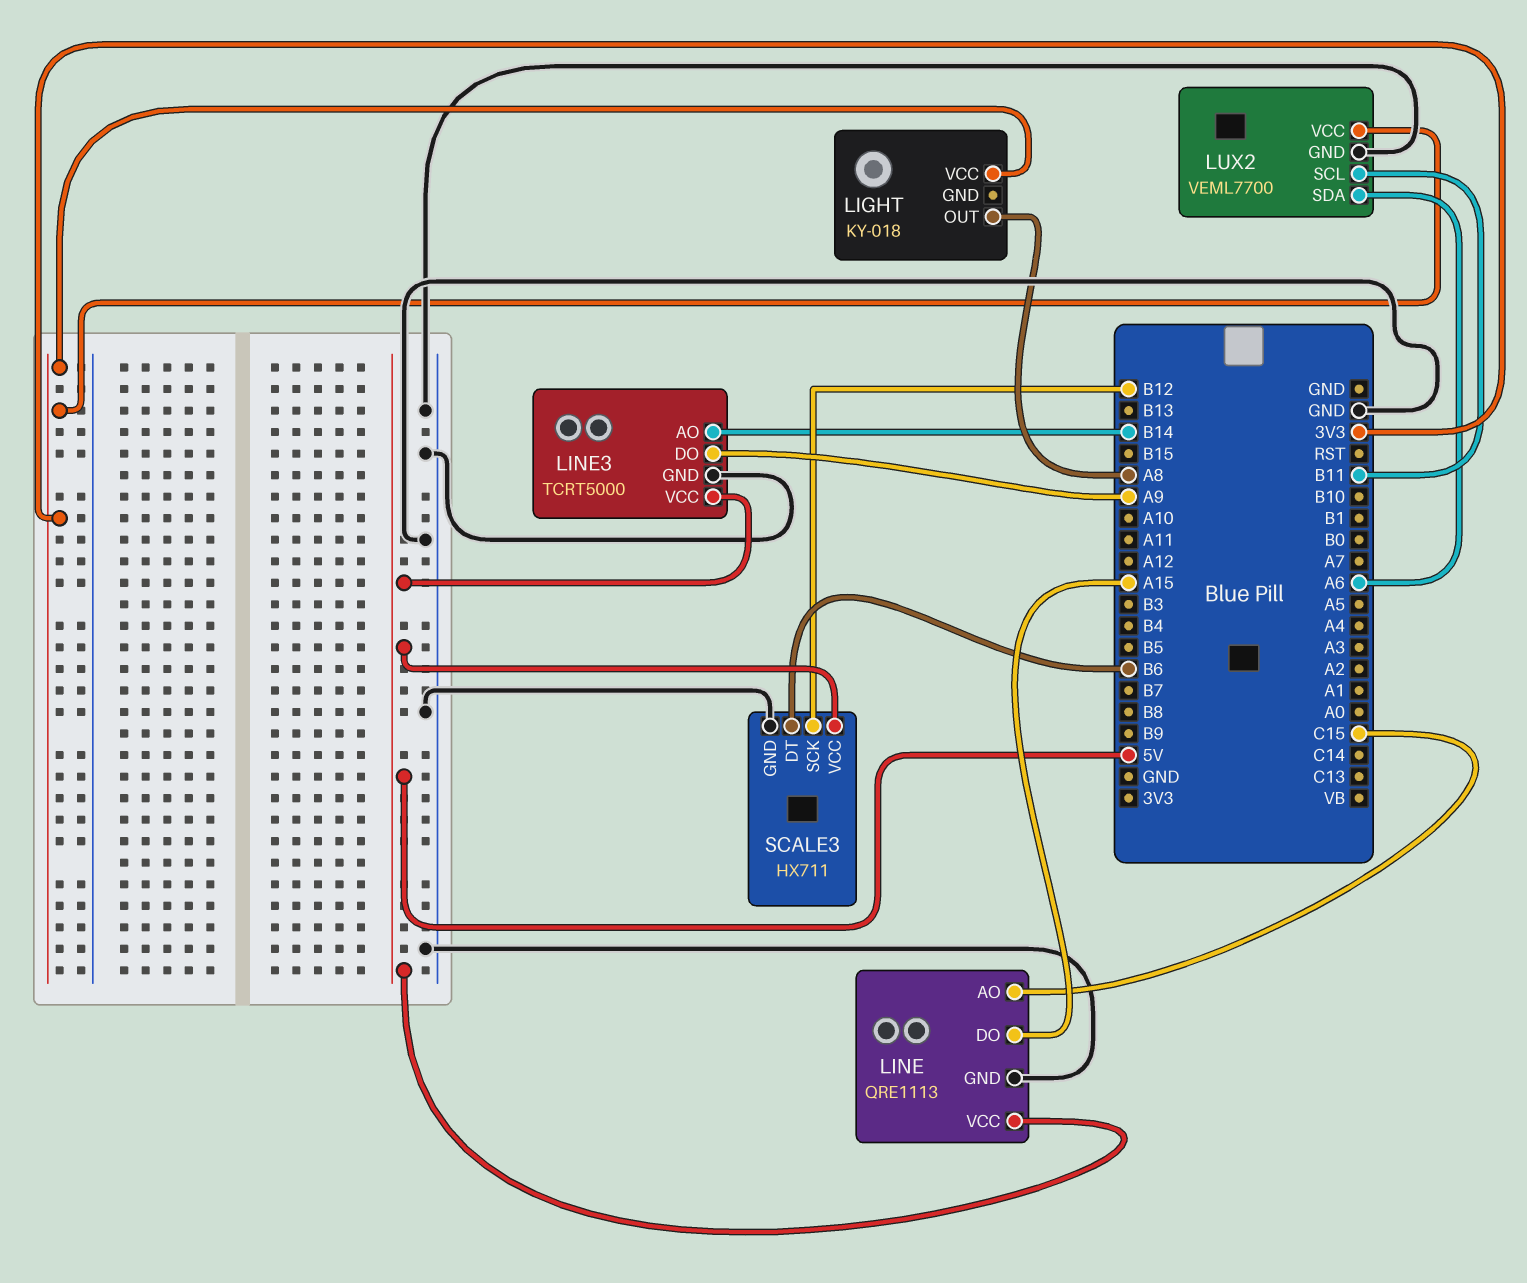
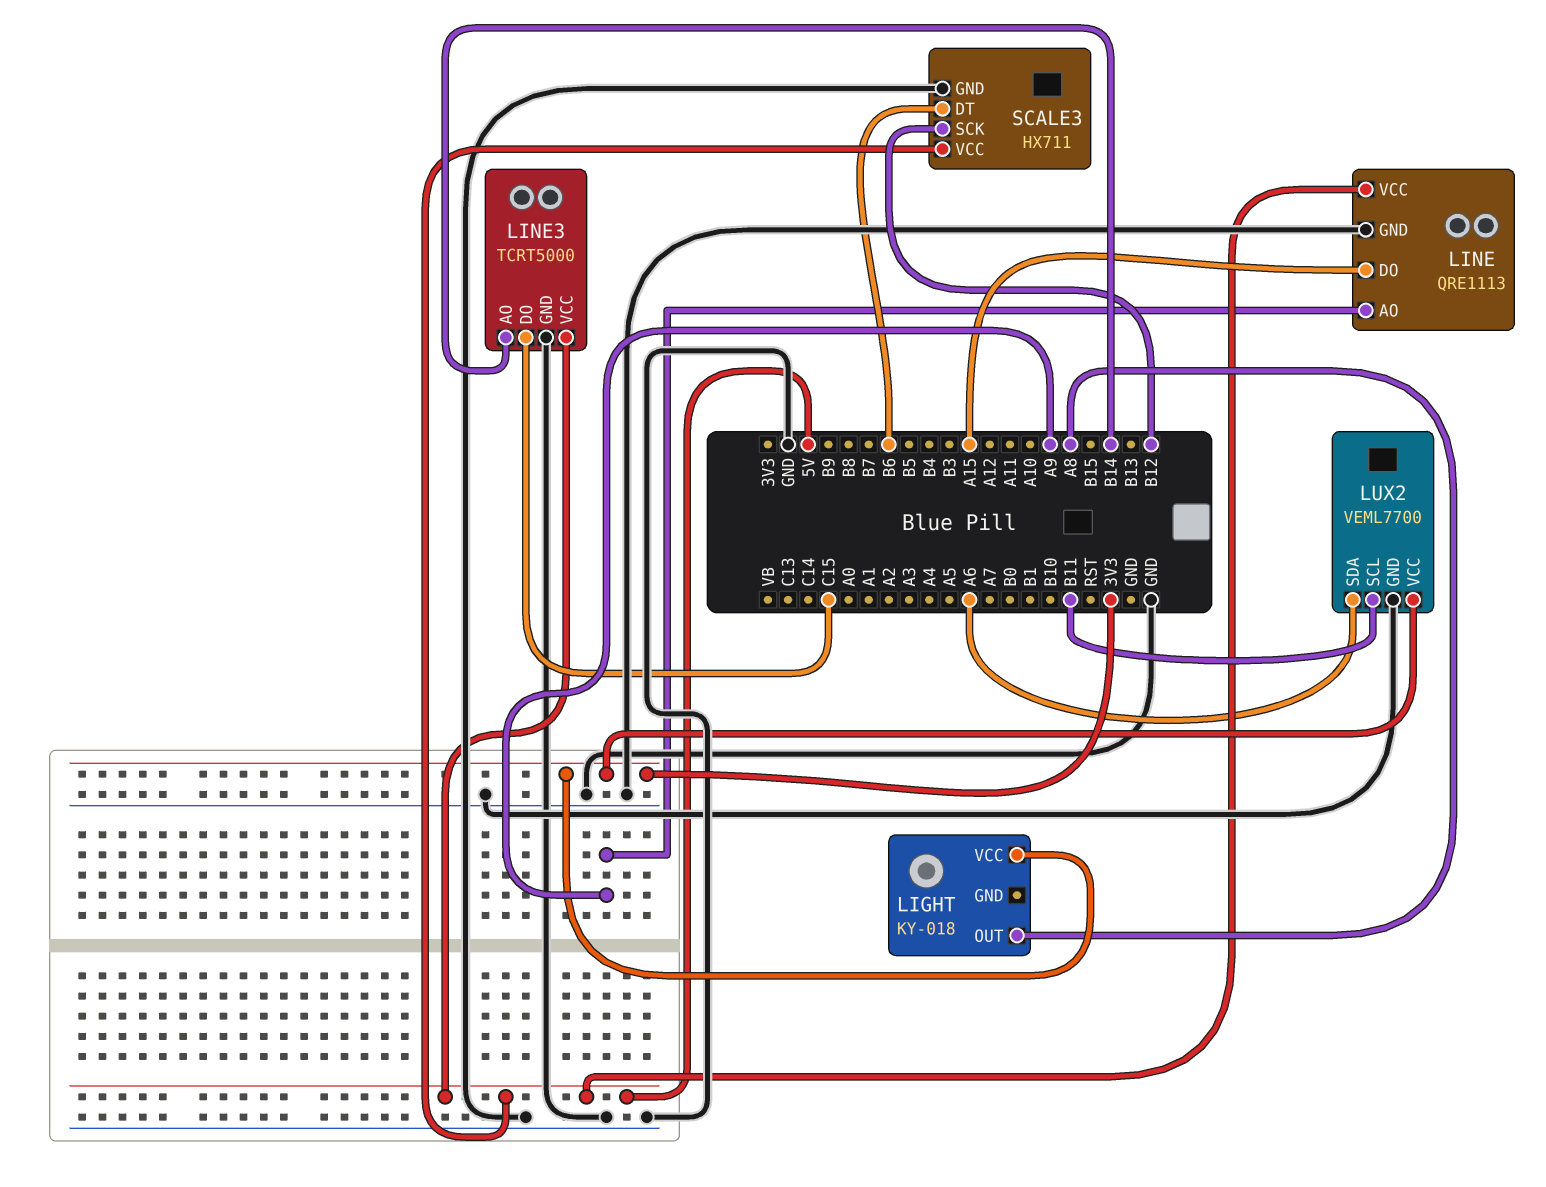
LINE pin AO: C15 -> A9
LINE3 pin DO: A9 -> C15

